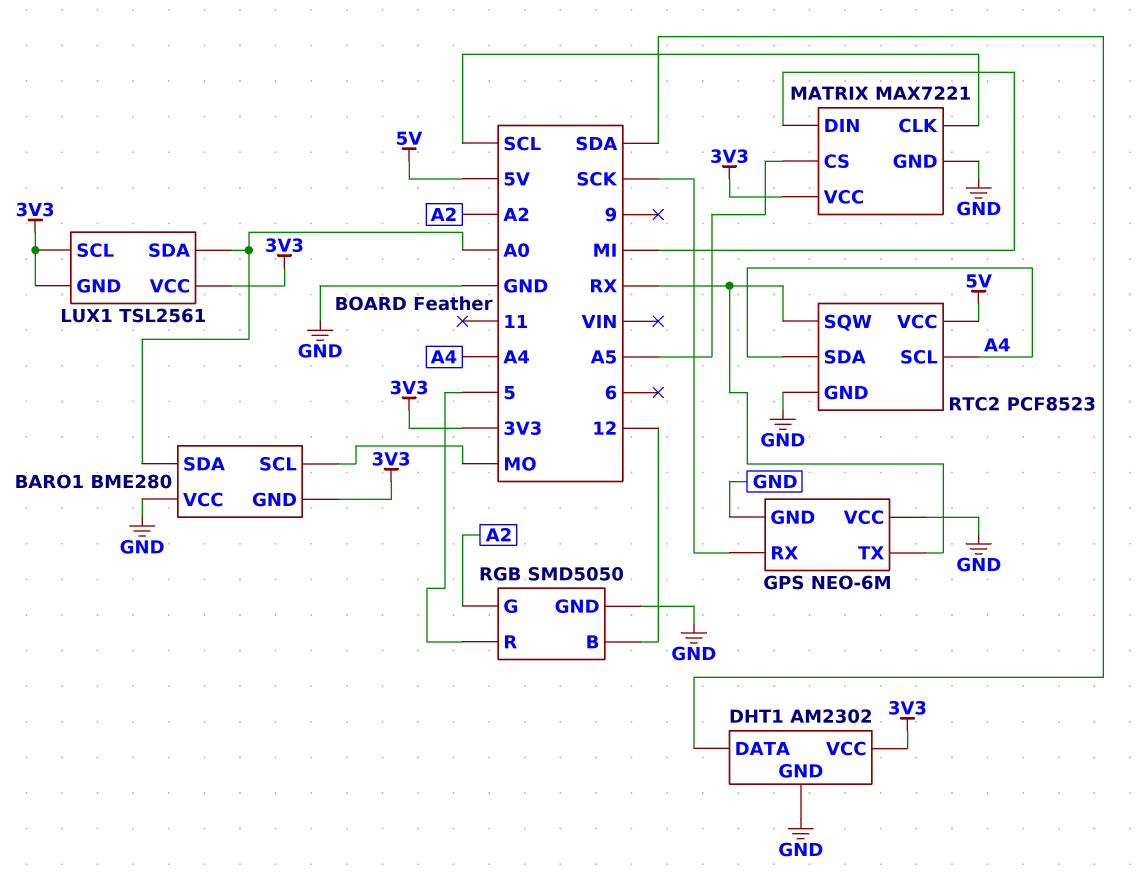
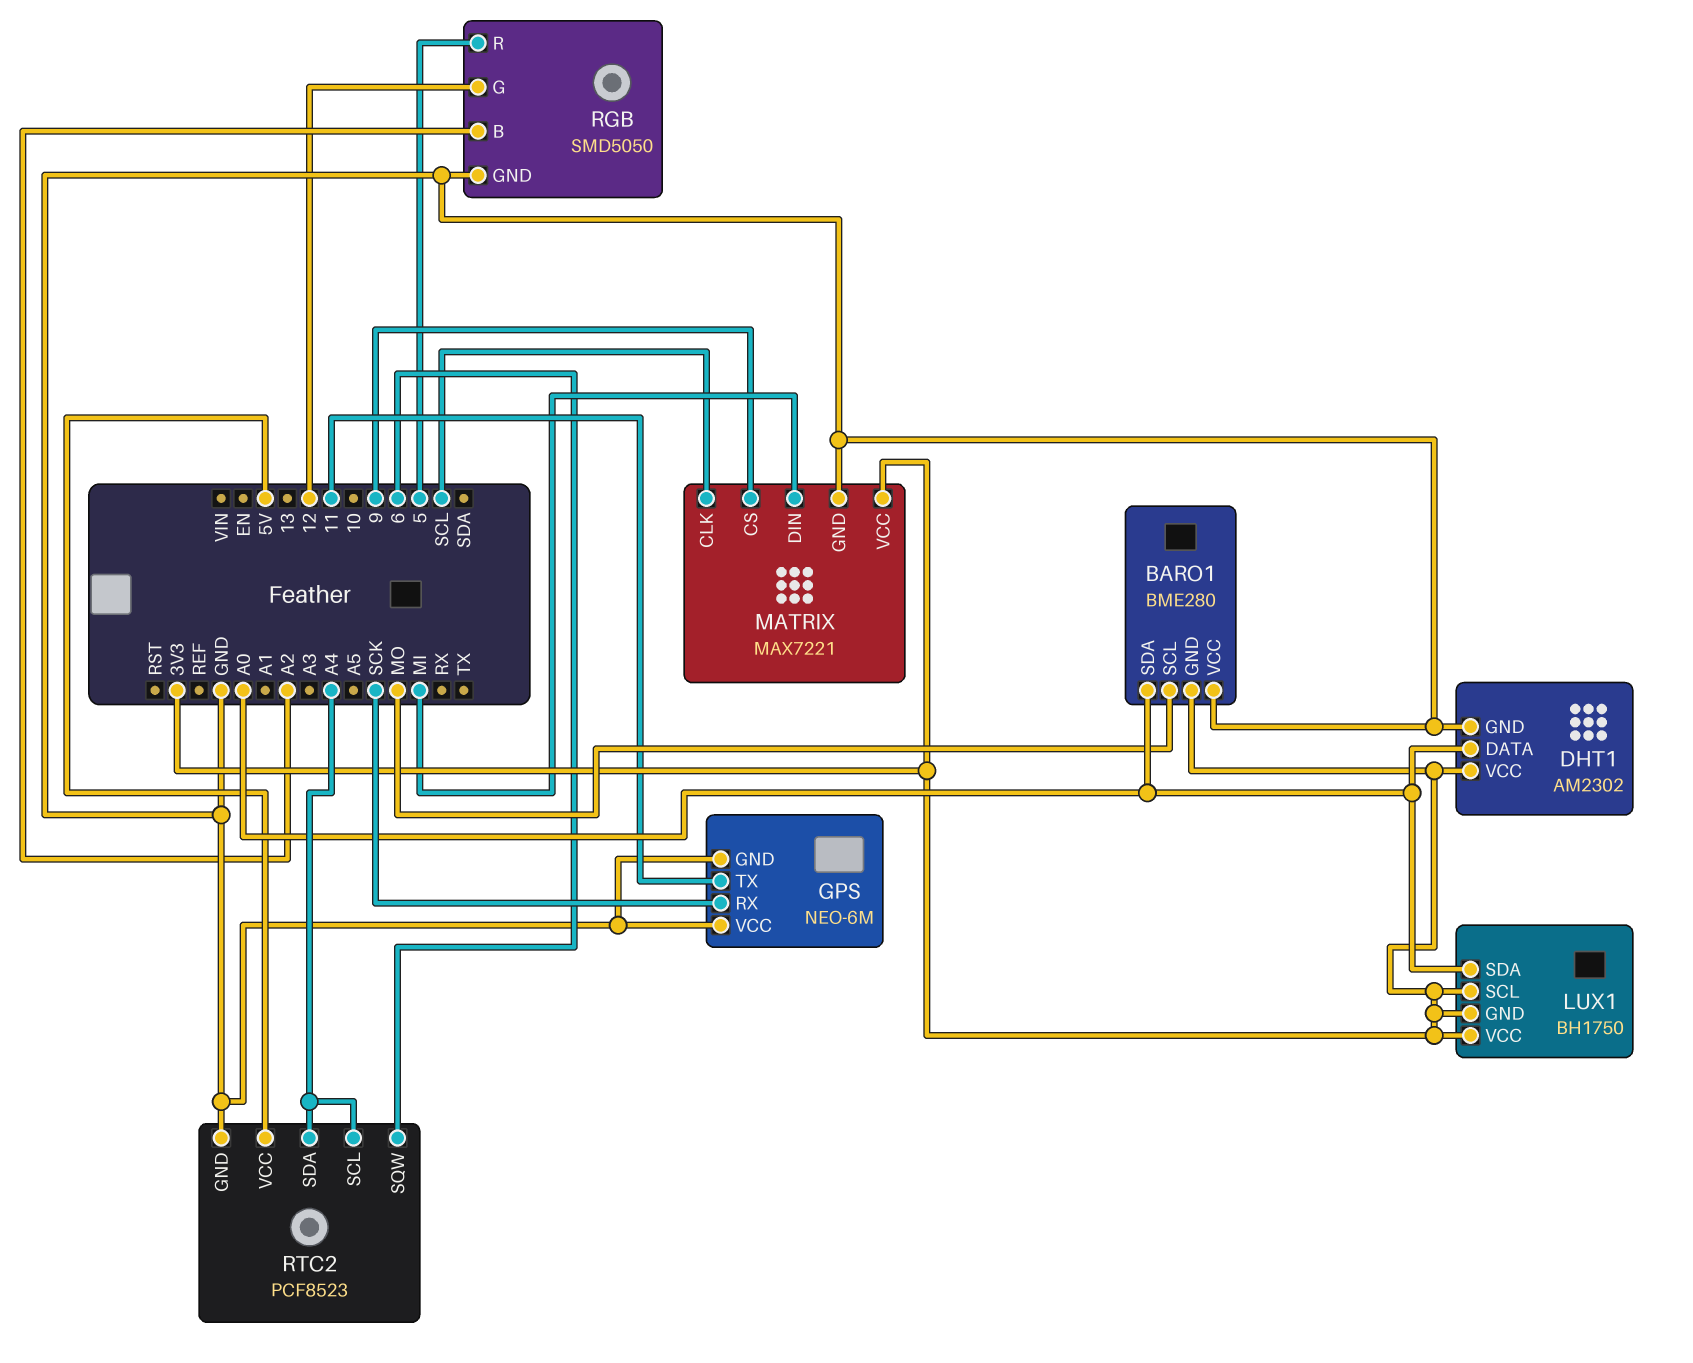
DHT1 pin DATA: SDA -> A0
GPS pin TX: RX -> 11
LUX1: TSL2561 -> BH1750
MATRIX pin CS: A5 -> 9
RGB pin B: 12 -> A2
RGB pin G: A2 -> 12
RTC2 pin SQW: RX -> 6

